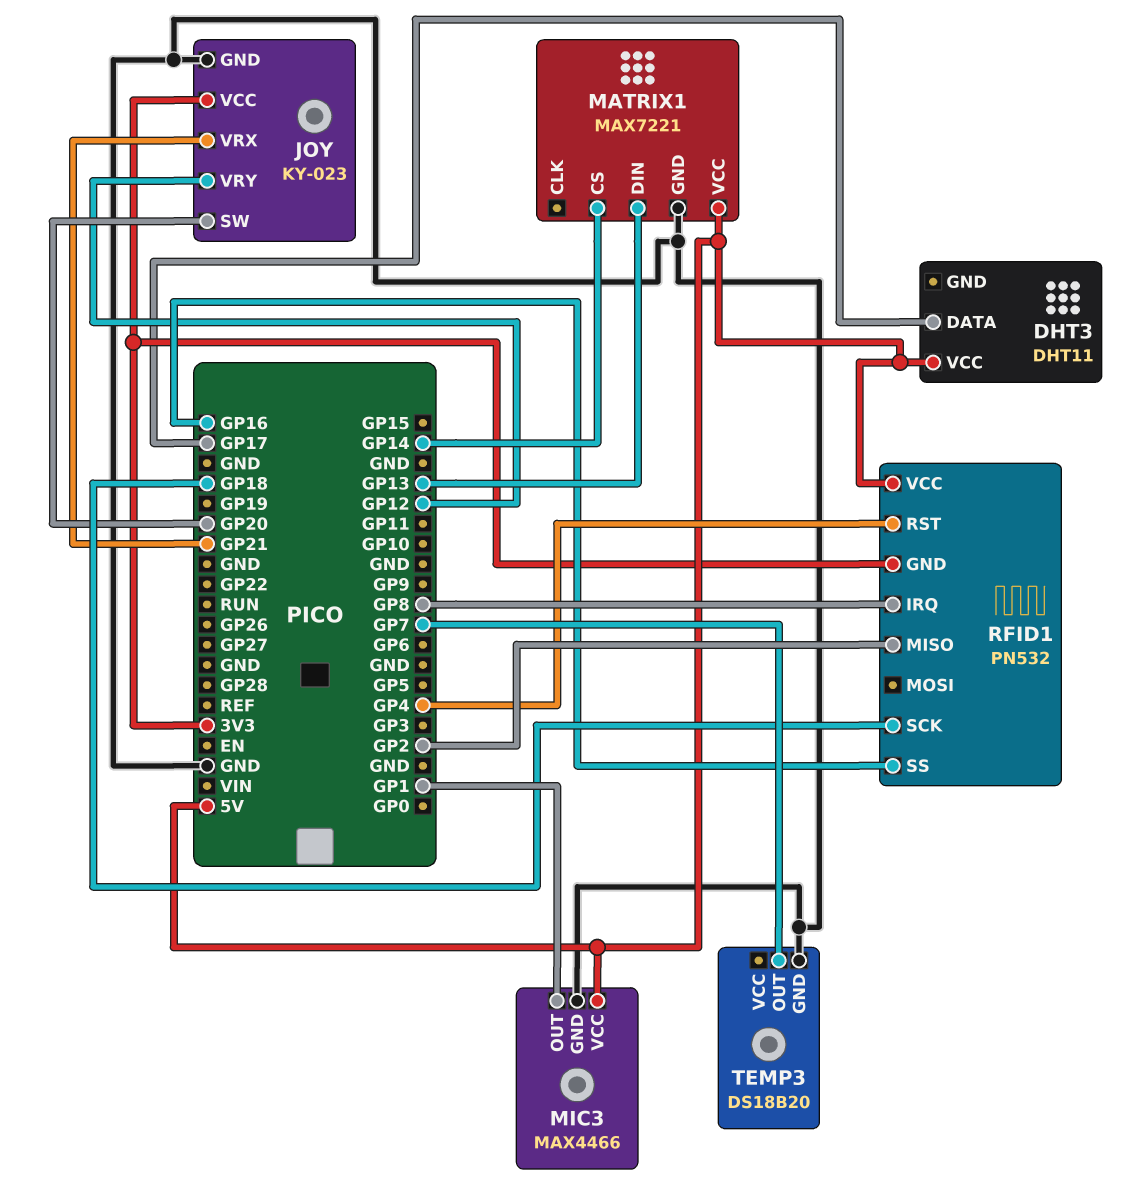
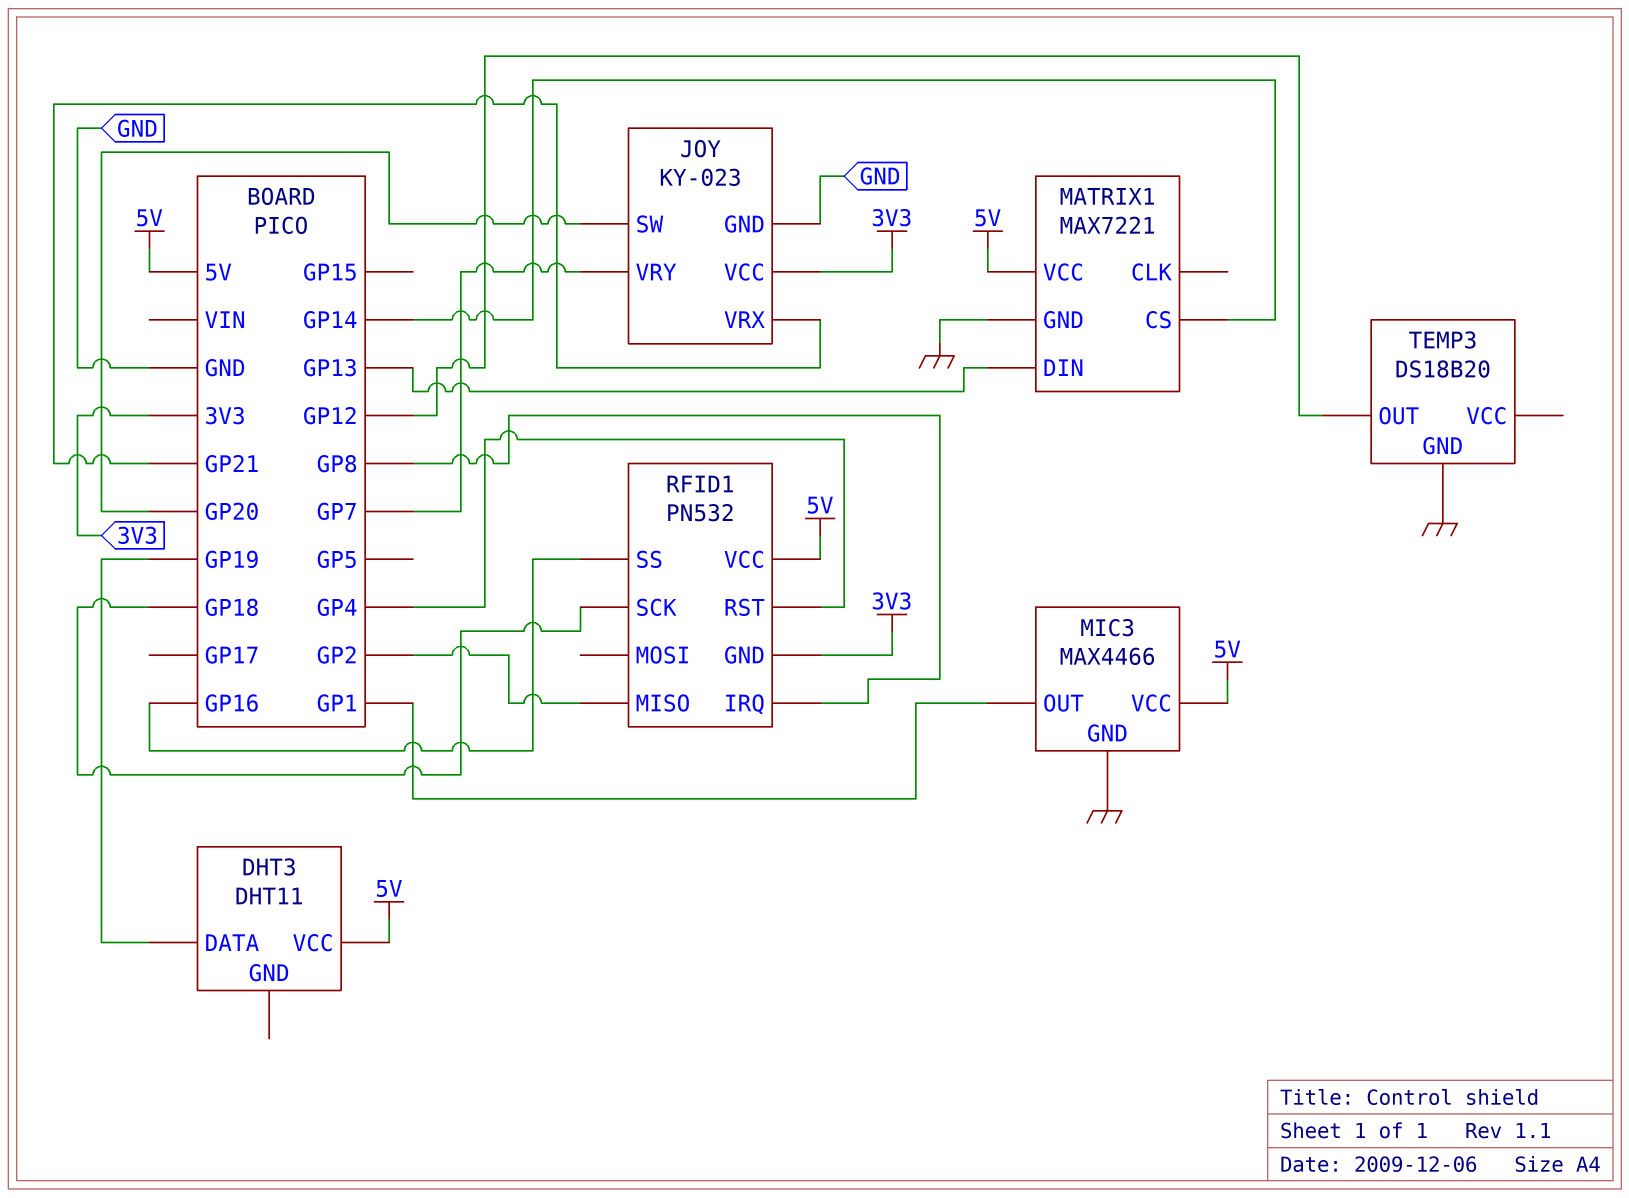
DHT3 pin DATA: GP17 -> GP19
JOY pin VRY: GP12 -> GP7
TEMP3 pin OUT: GP7 -> GP12

